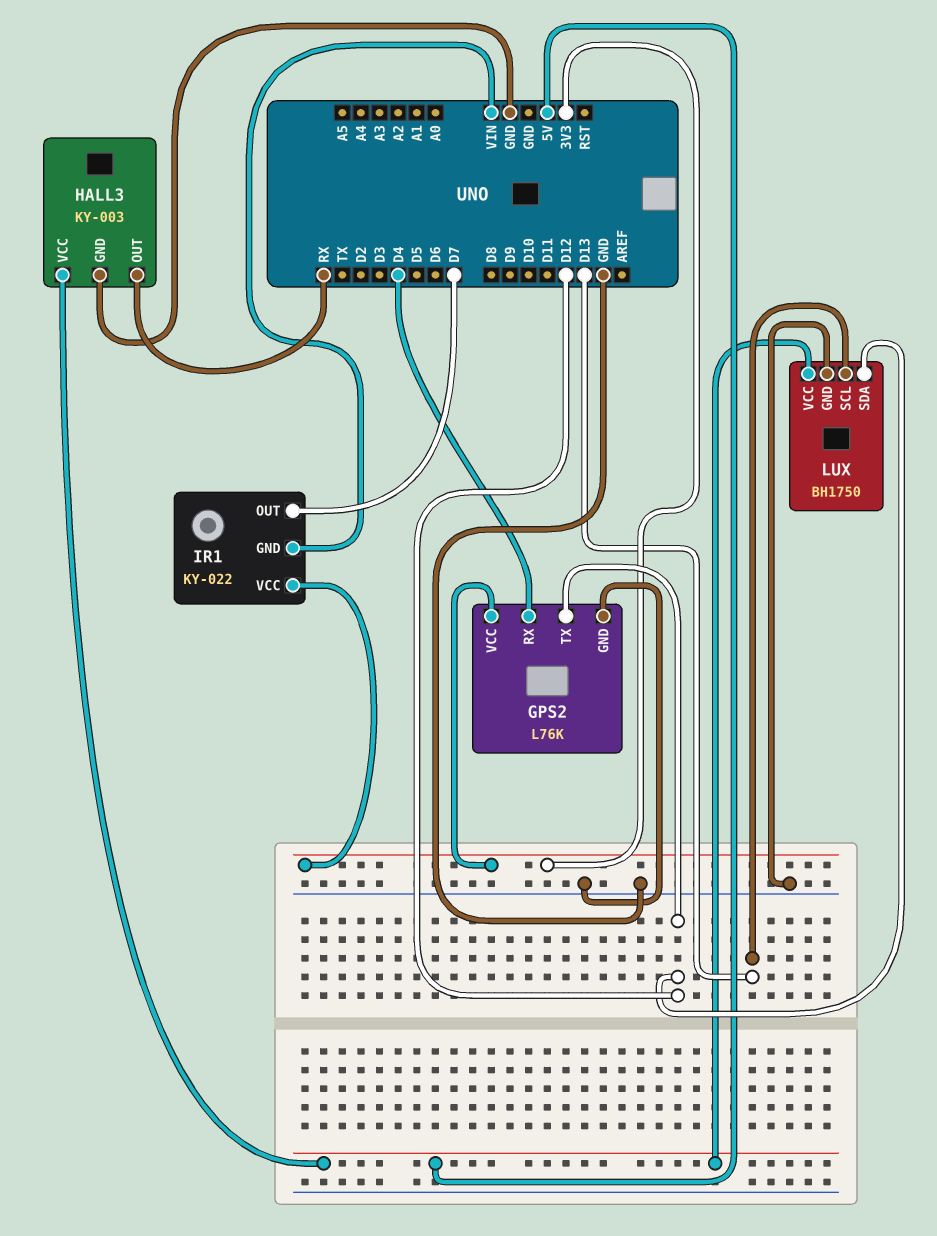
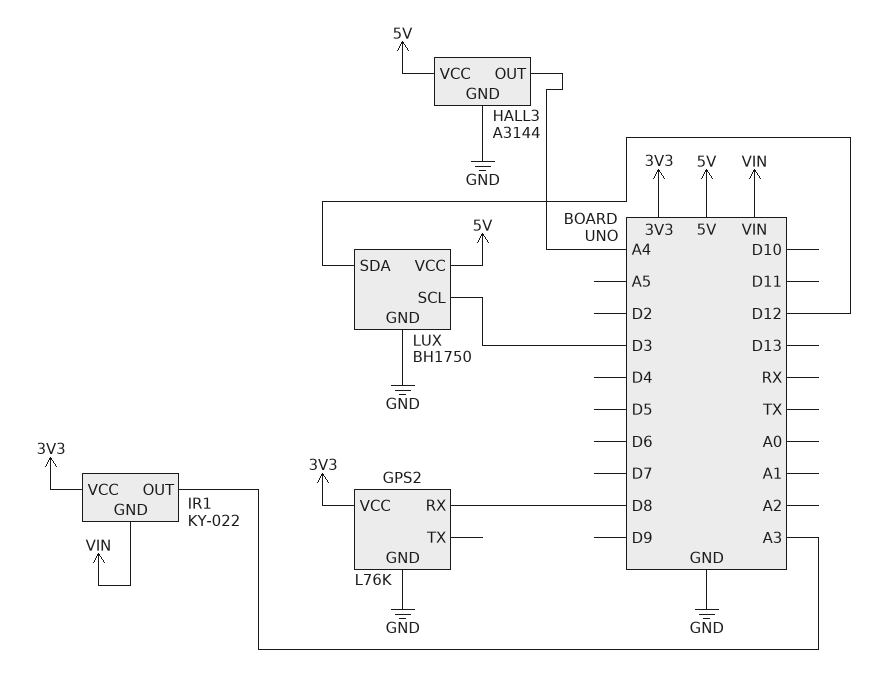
GPS2 pin RX: D4 -> D8
GPS2 pin TX: D12 -> none
HALL3: KY-003 -> A3144
HALL3 pin OUT: RX -> A4
IR1 pin OUT: D7 -> A3
LUX pin SCL: D13 -> D3

